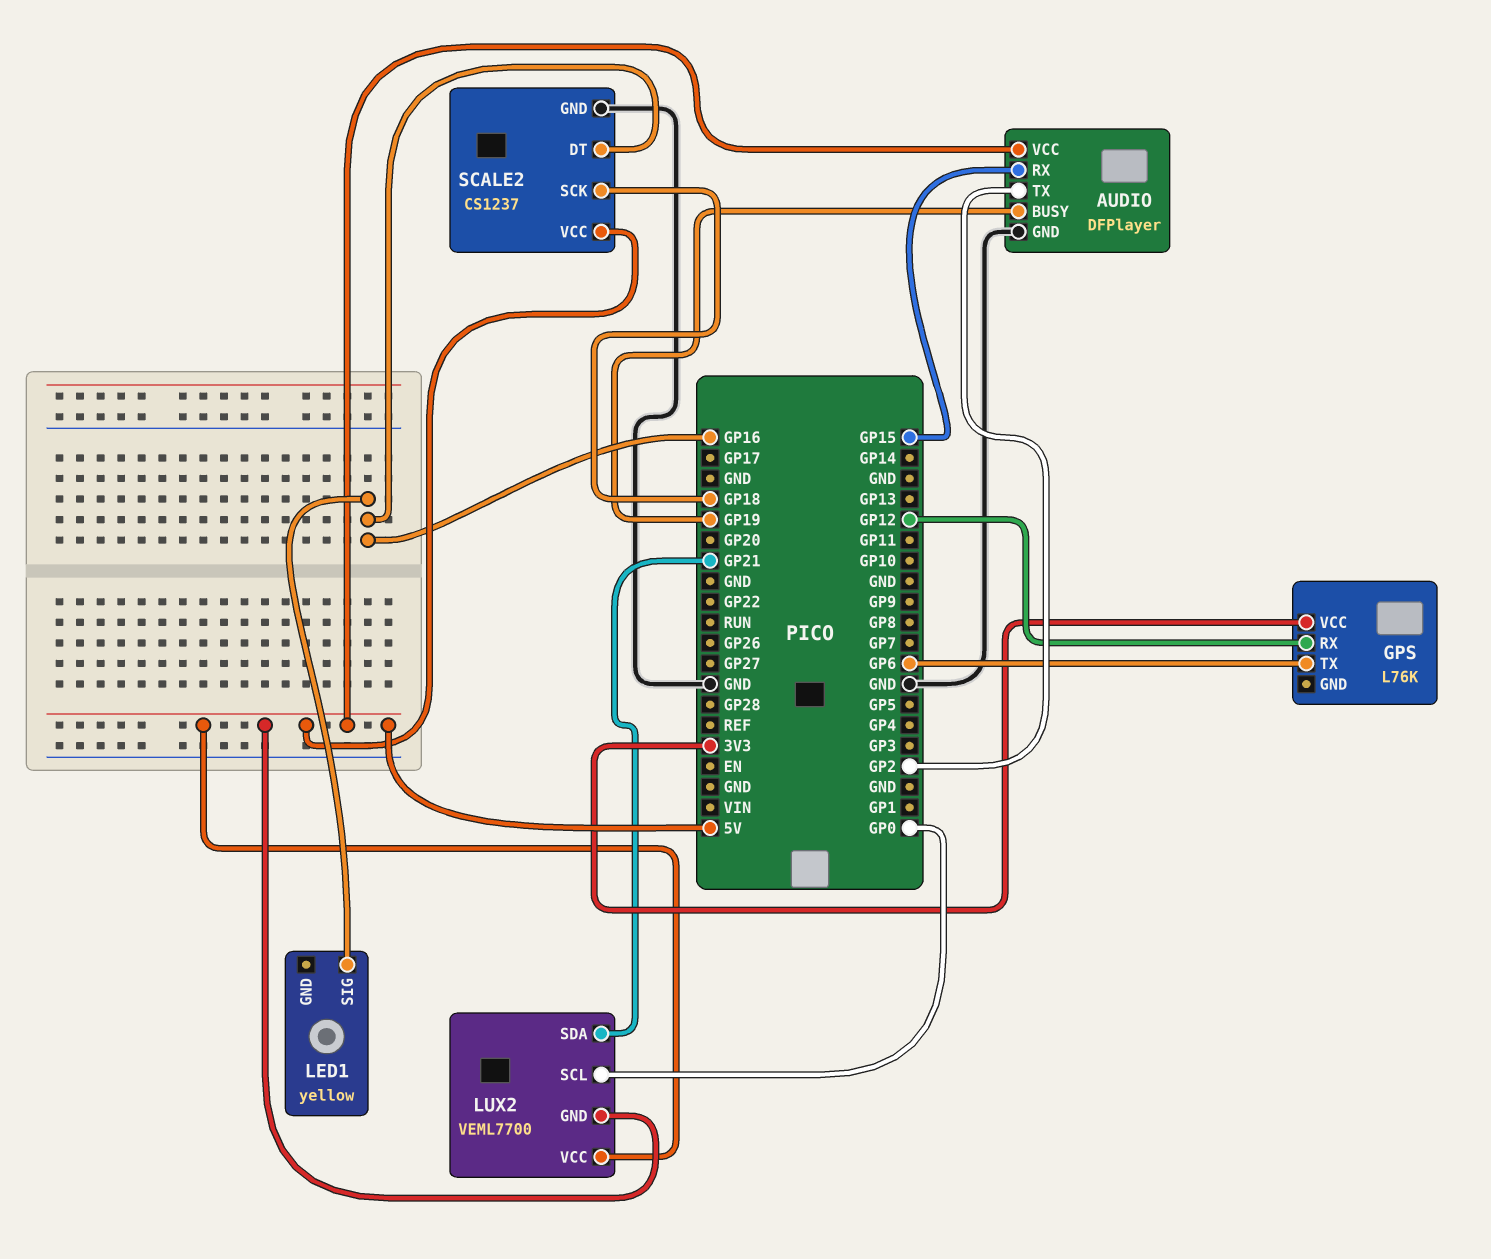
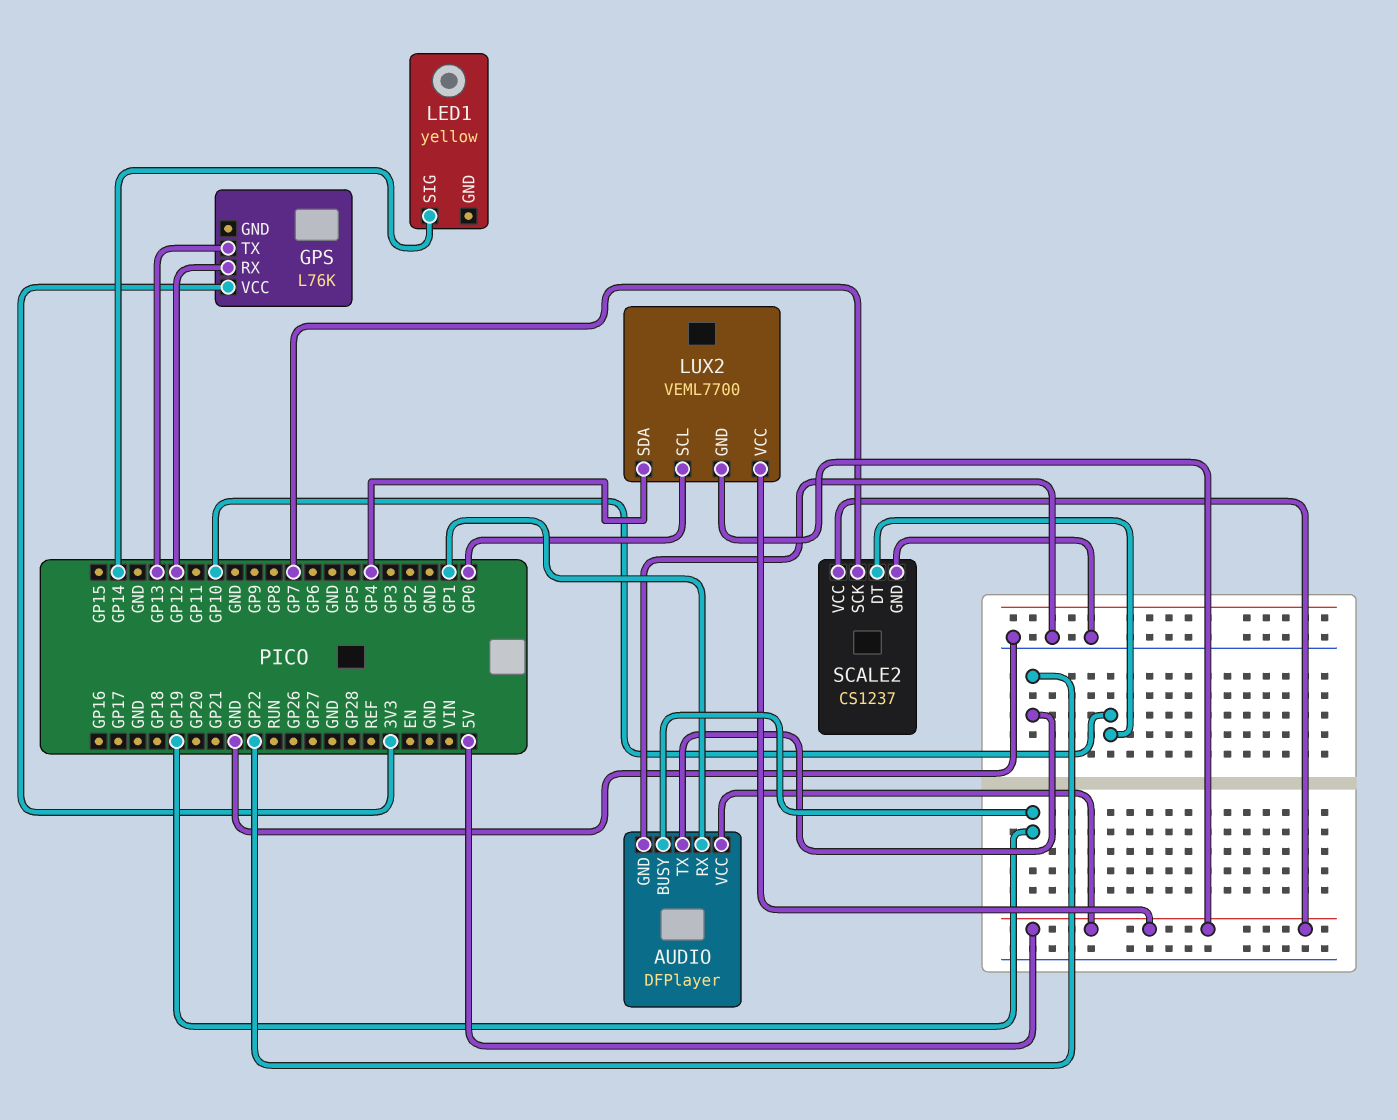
AUDIO pin RX: GP15 -> GP1
AUDIO pin TX: GP2 -> GP22
GPS pin TX: GP6 -> GP13
LED1 pin SIG: GP16 -> GP14
LUX2 pin SDA: GP21 -> GP4
SCALE2 pin DT: GP16 -> GP10
SCALE2 pin SCK: GP18 -> GP7

